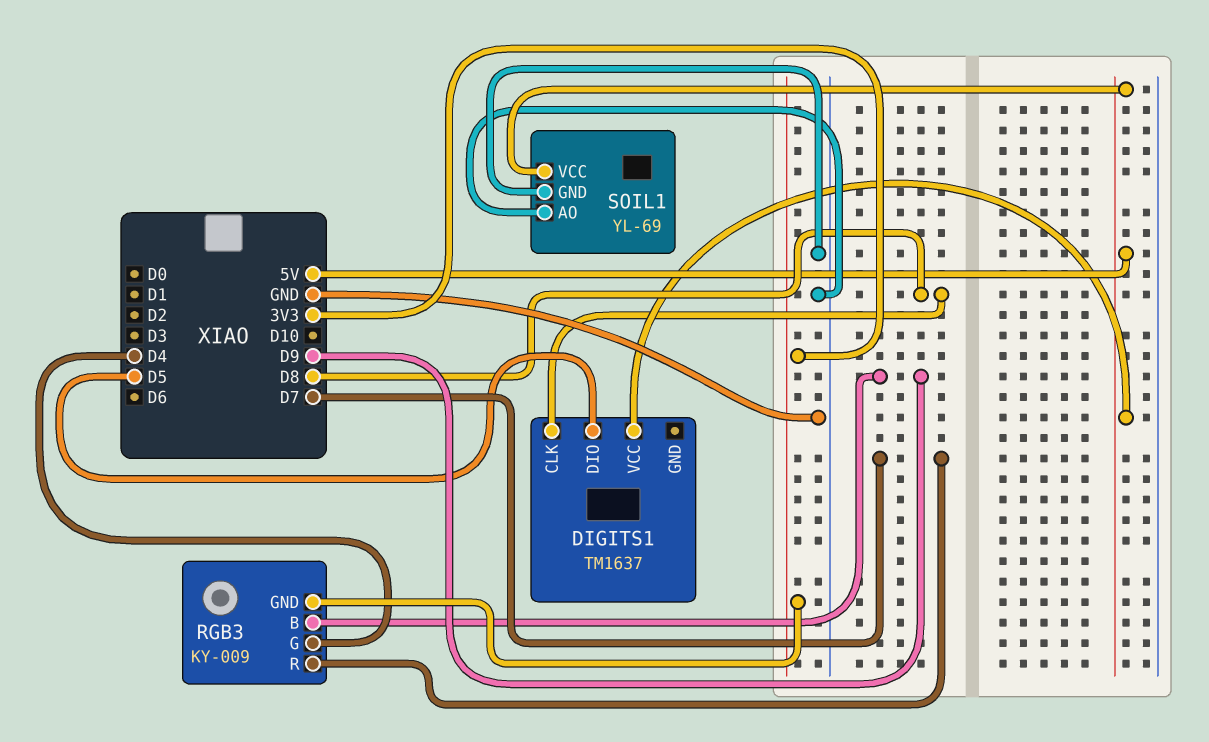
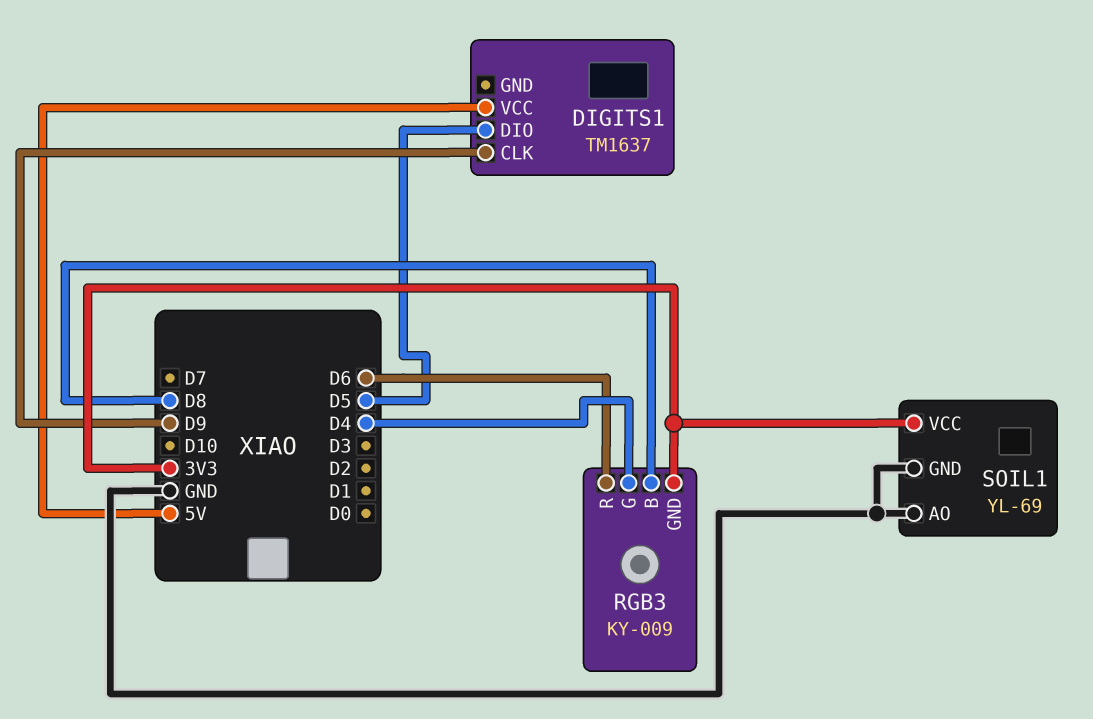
DIGITS1 pin CLK: D8 -> D9
RGB3 pin B: D9 -> D8
RGB3 pin R: D7 -> D6
SOIL1 pin VCC: 5V -> 3V3

